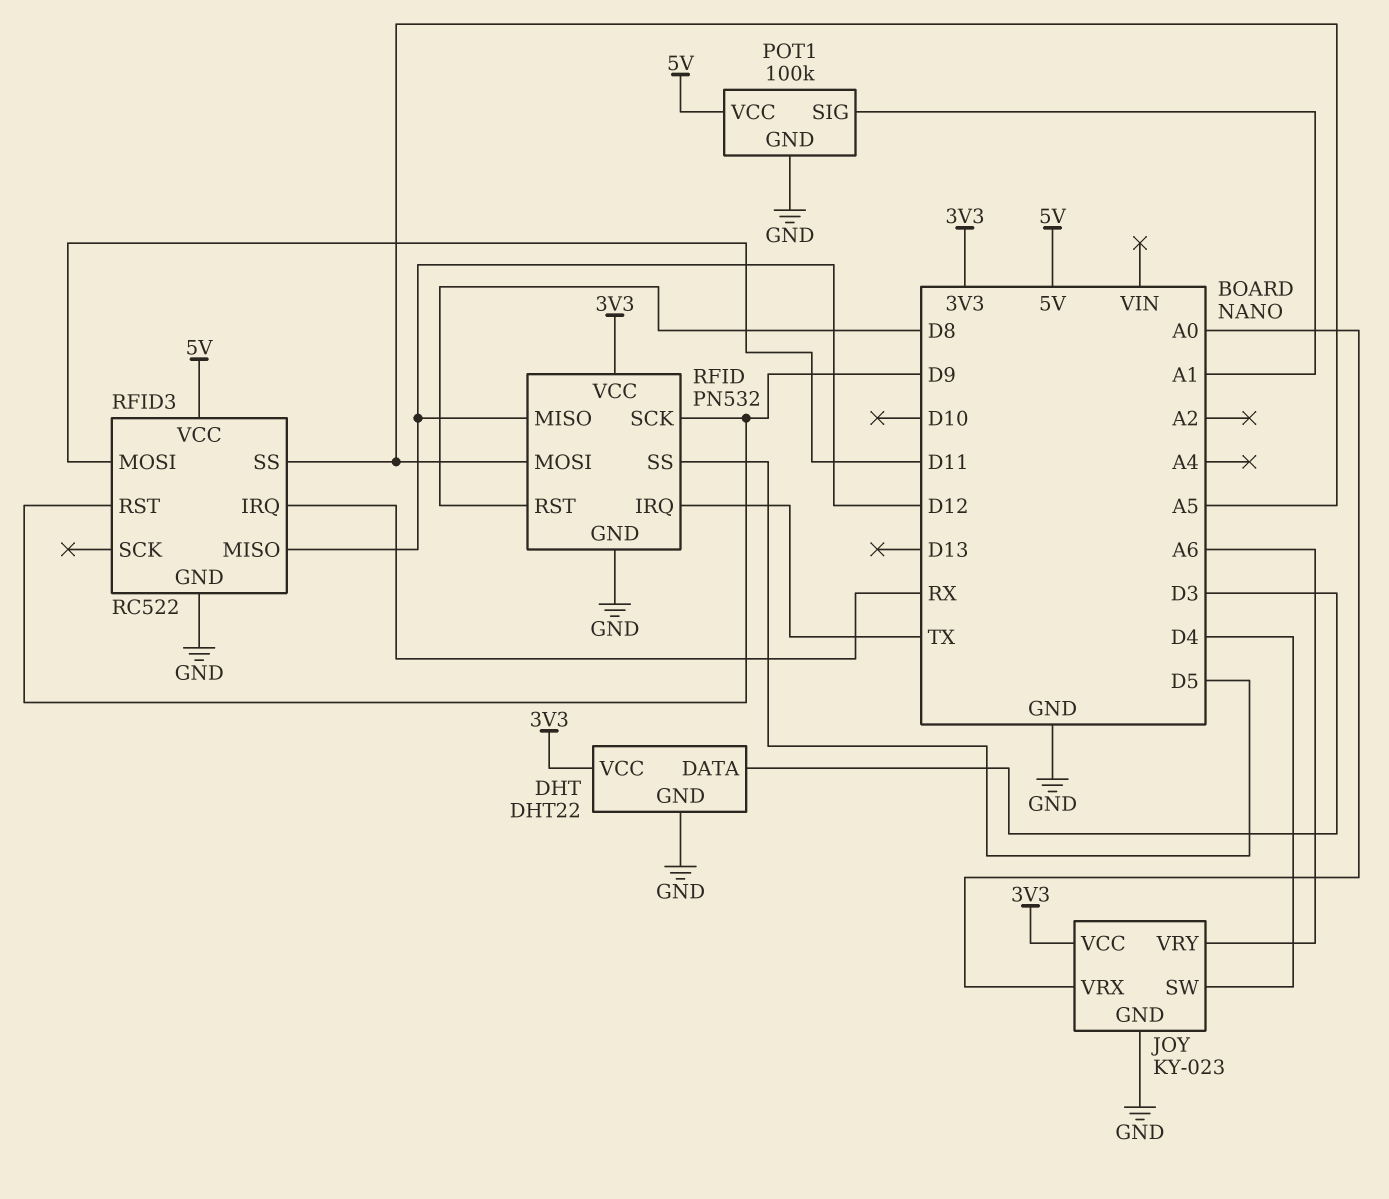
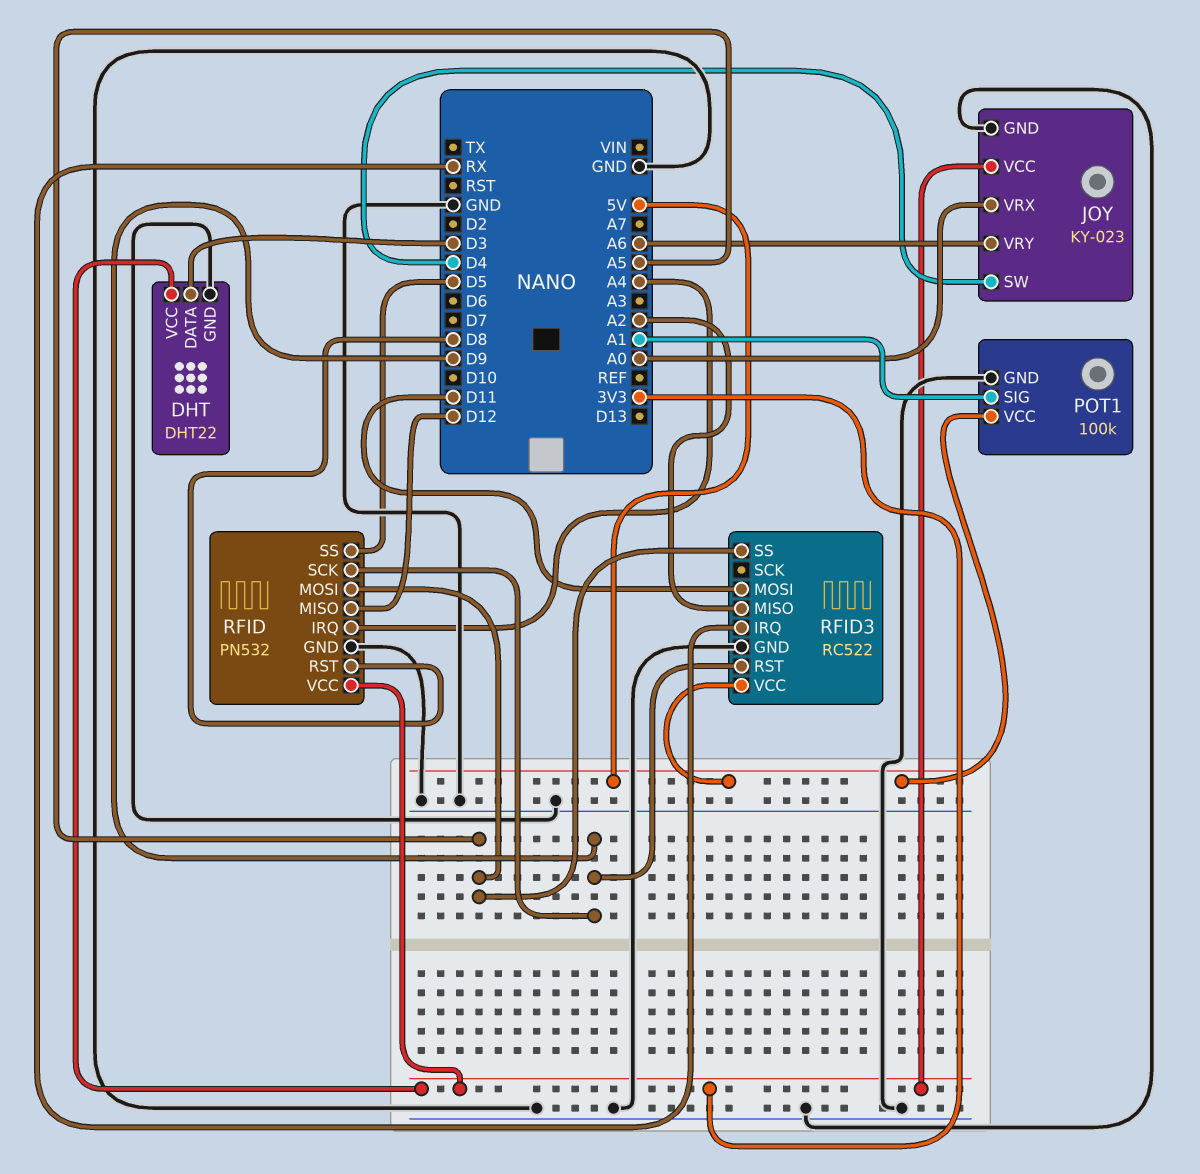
RFID pin IRQ: TX -> A4
RFID3 pin MISO: D12 -> A2

